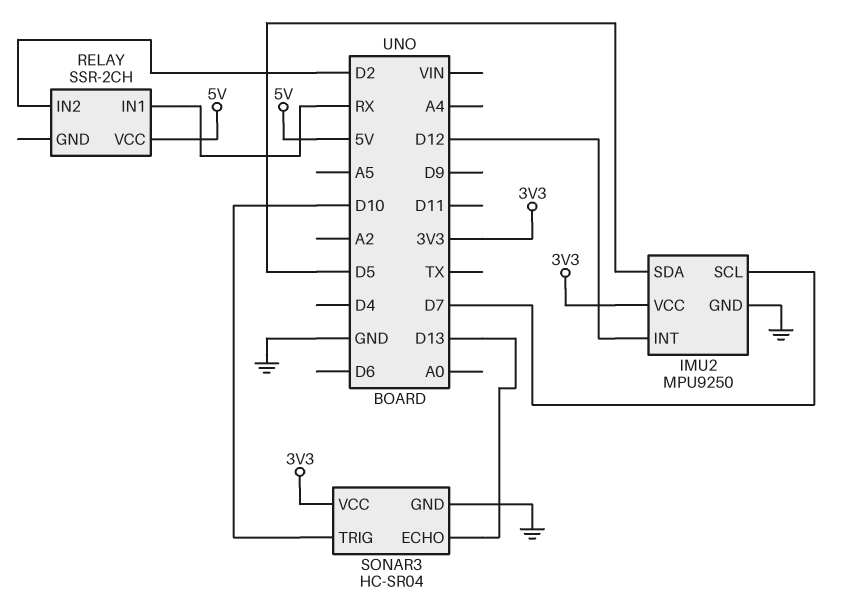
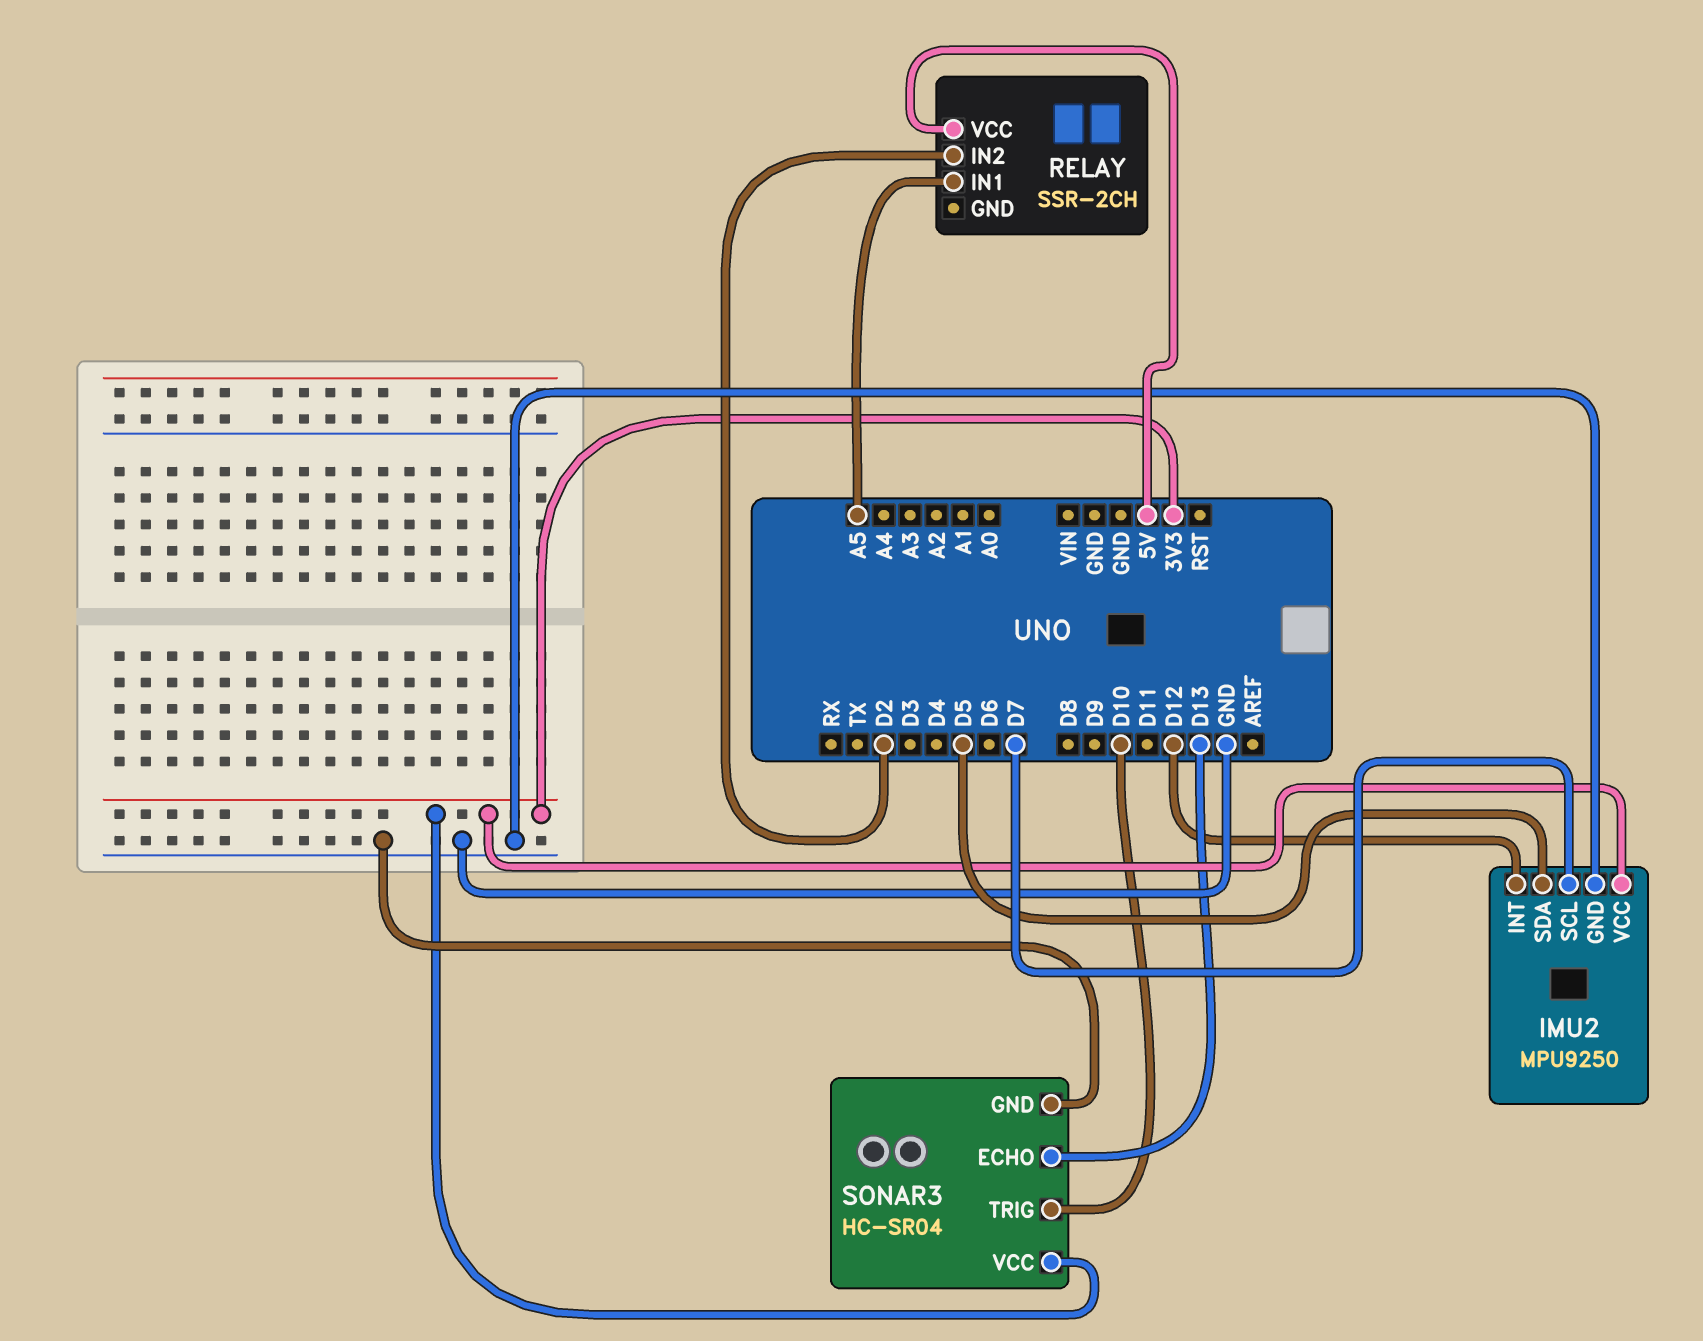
RELAY pin IN1: RX -> A5

